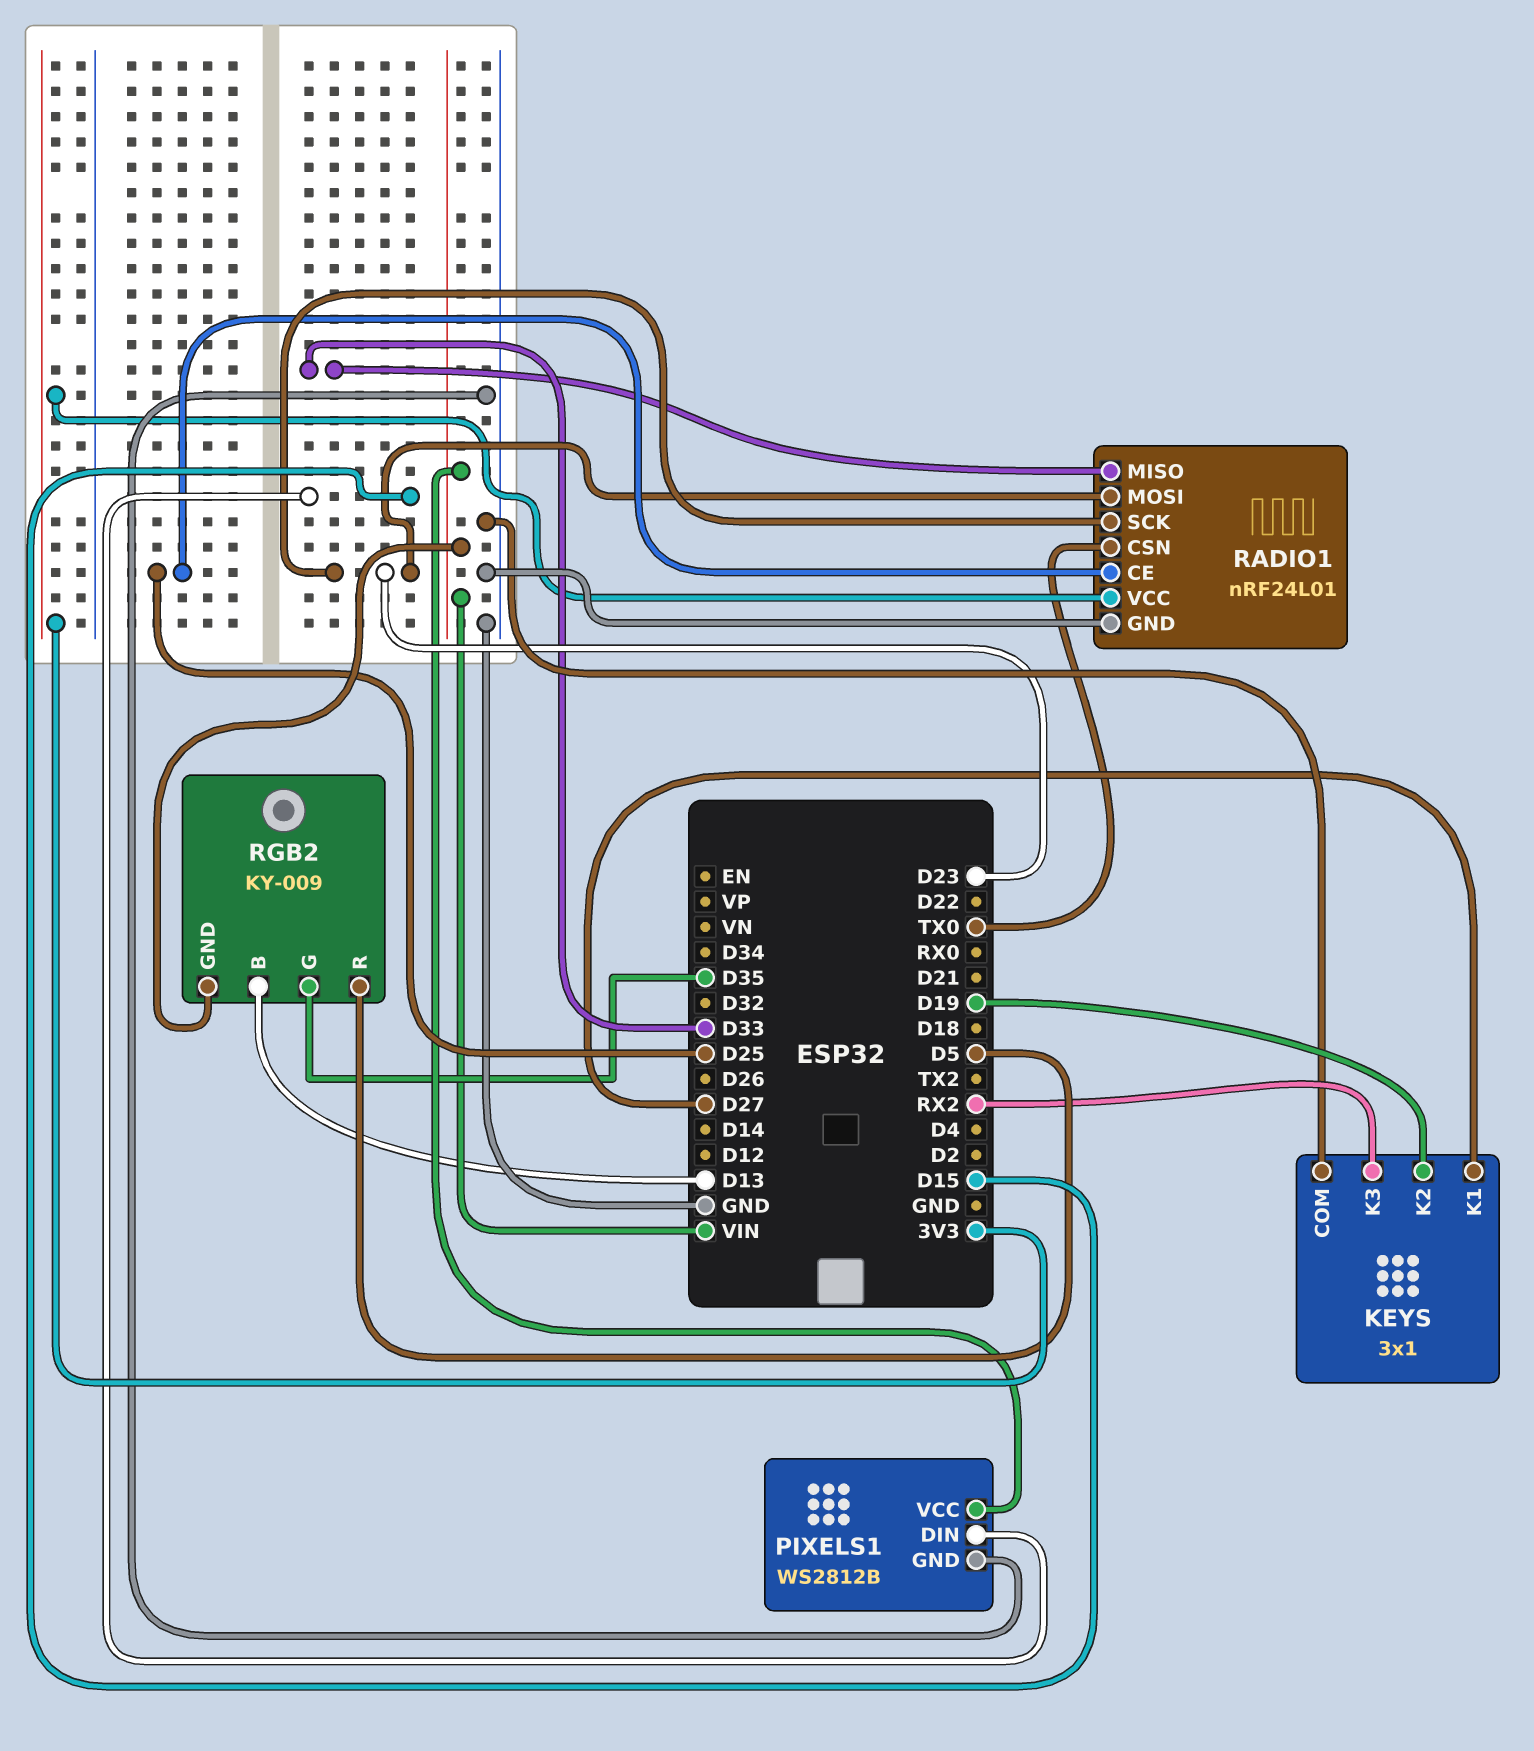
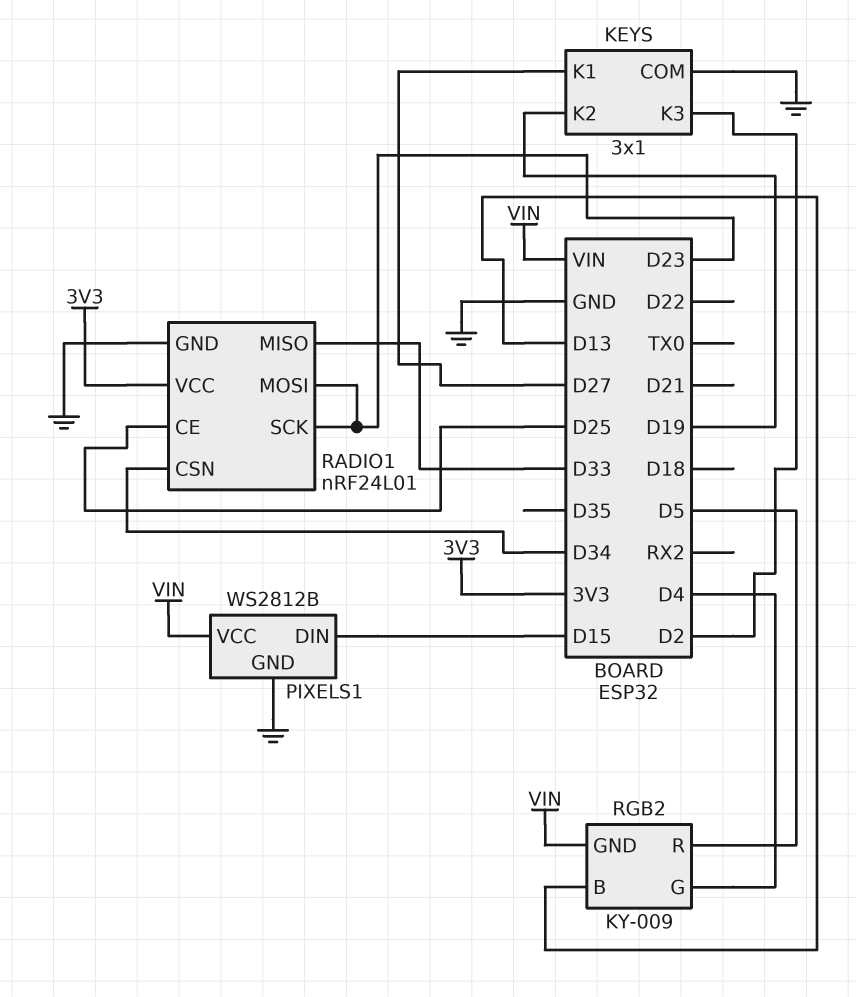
KEYS pin K3: RX2 -> D2
RADIO1 pin CSN: TX0 -> D34
RGB2 pin G: D35 -> D4

